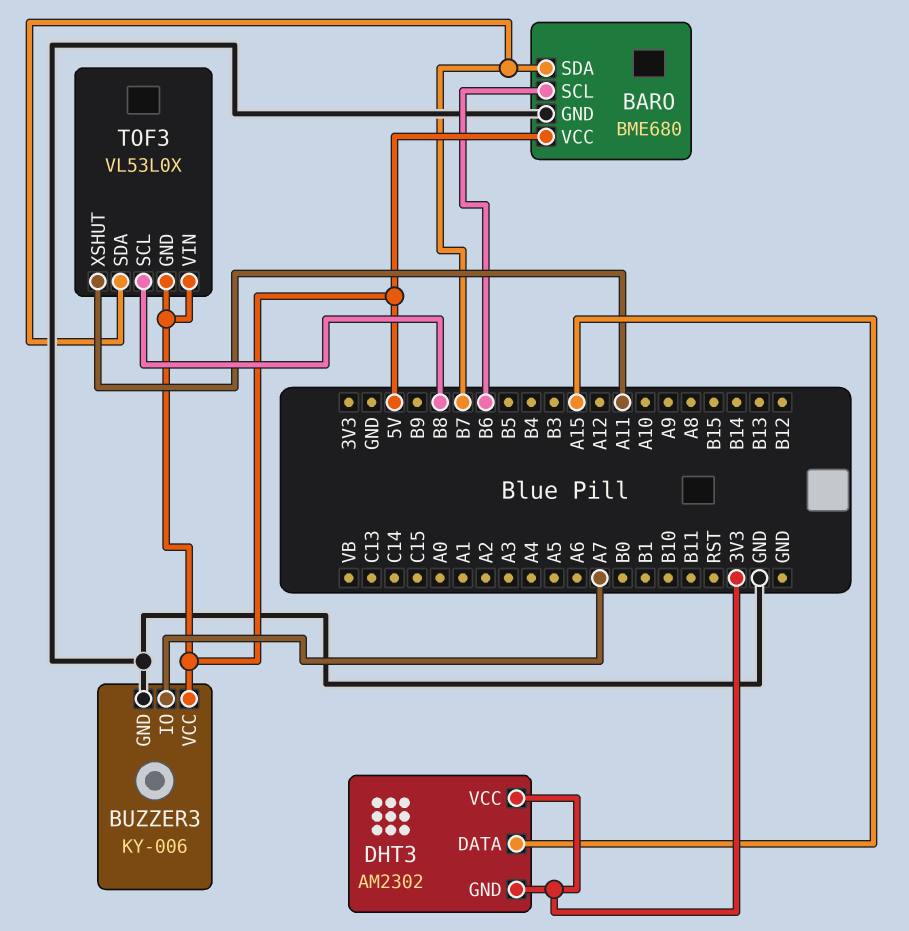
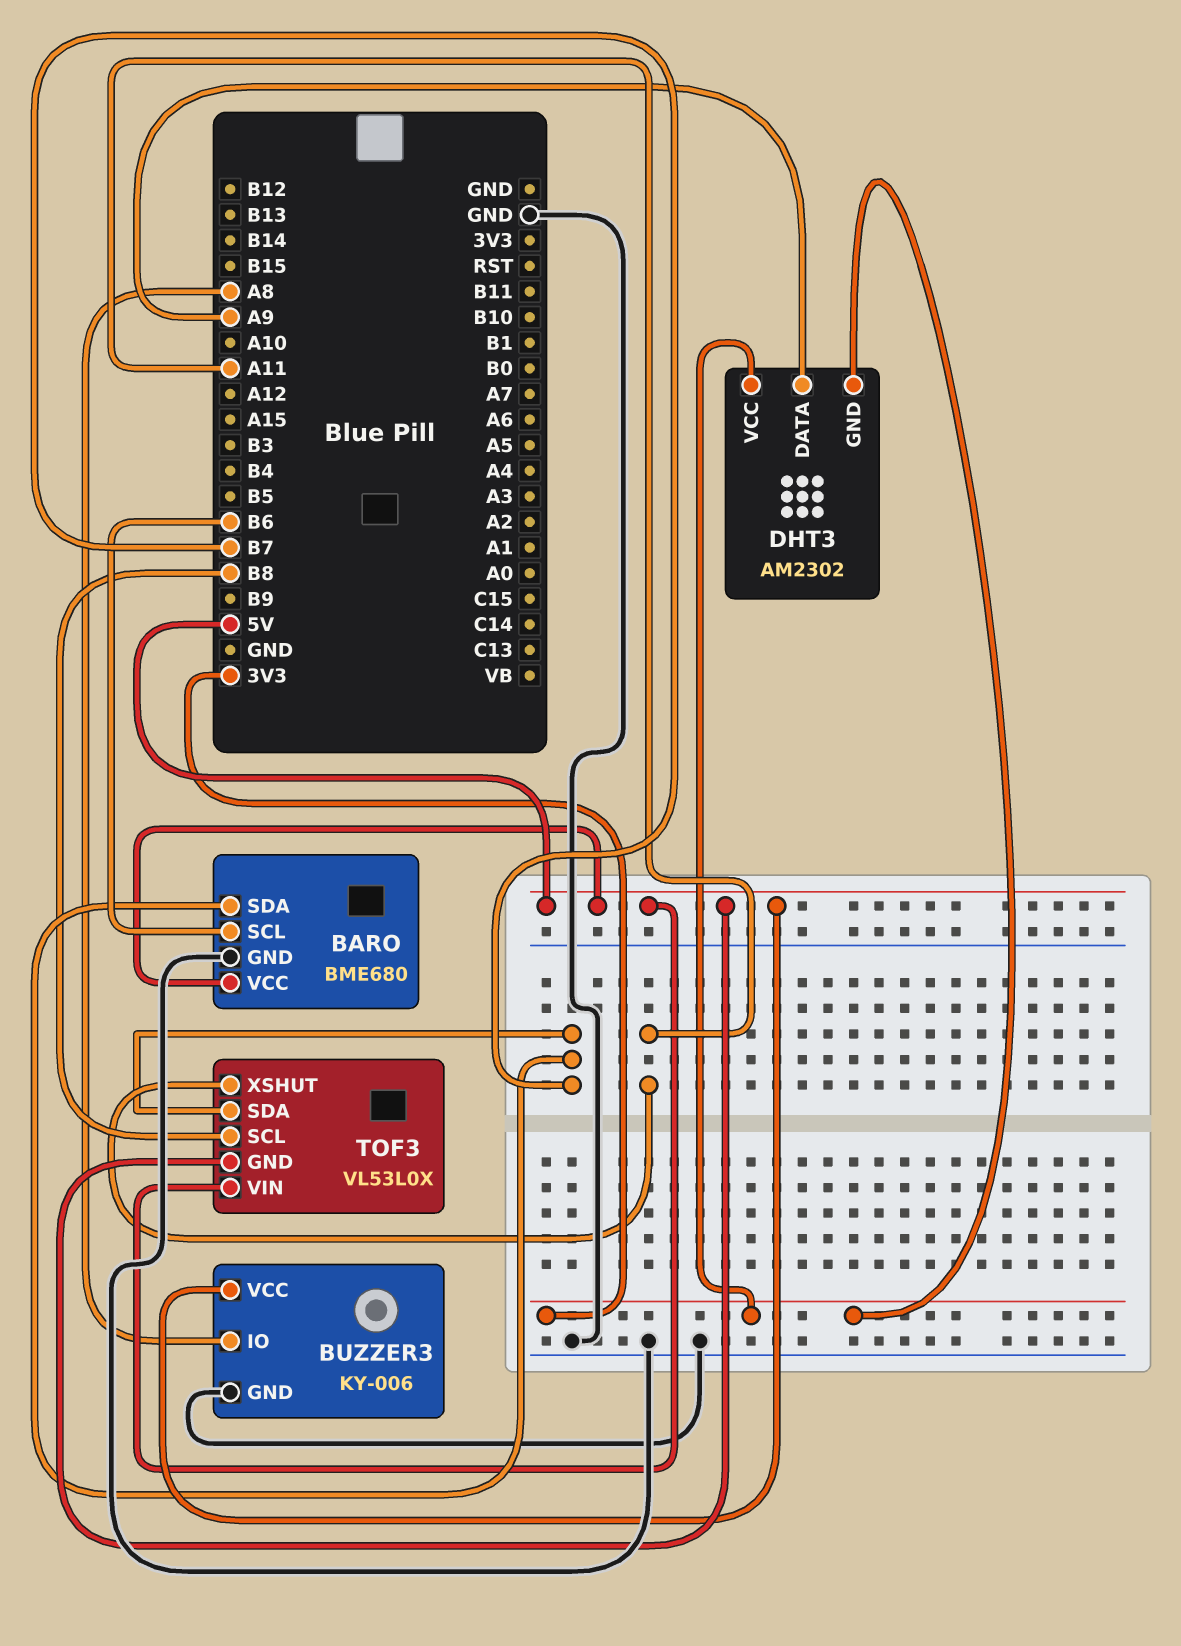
BUZZER3 pin IO: A7 -> A8
DHT3 pin DATA: A15 -> A9

